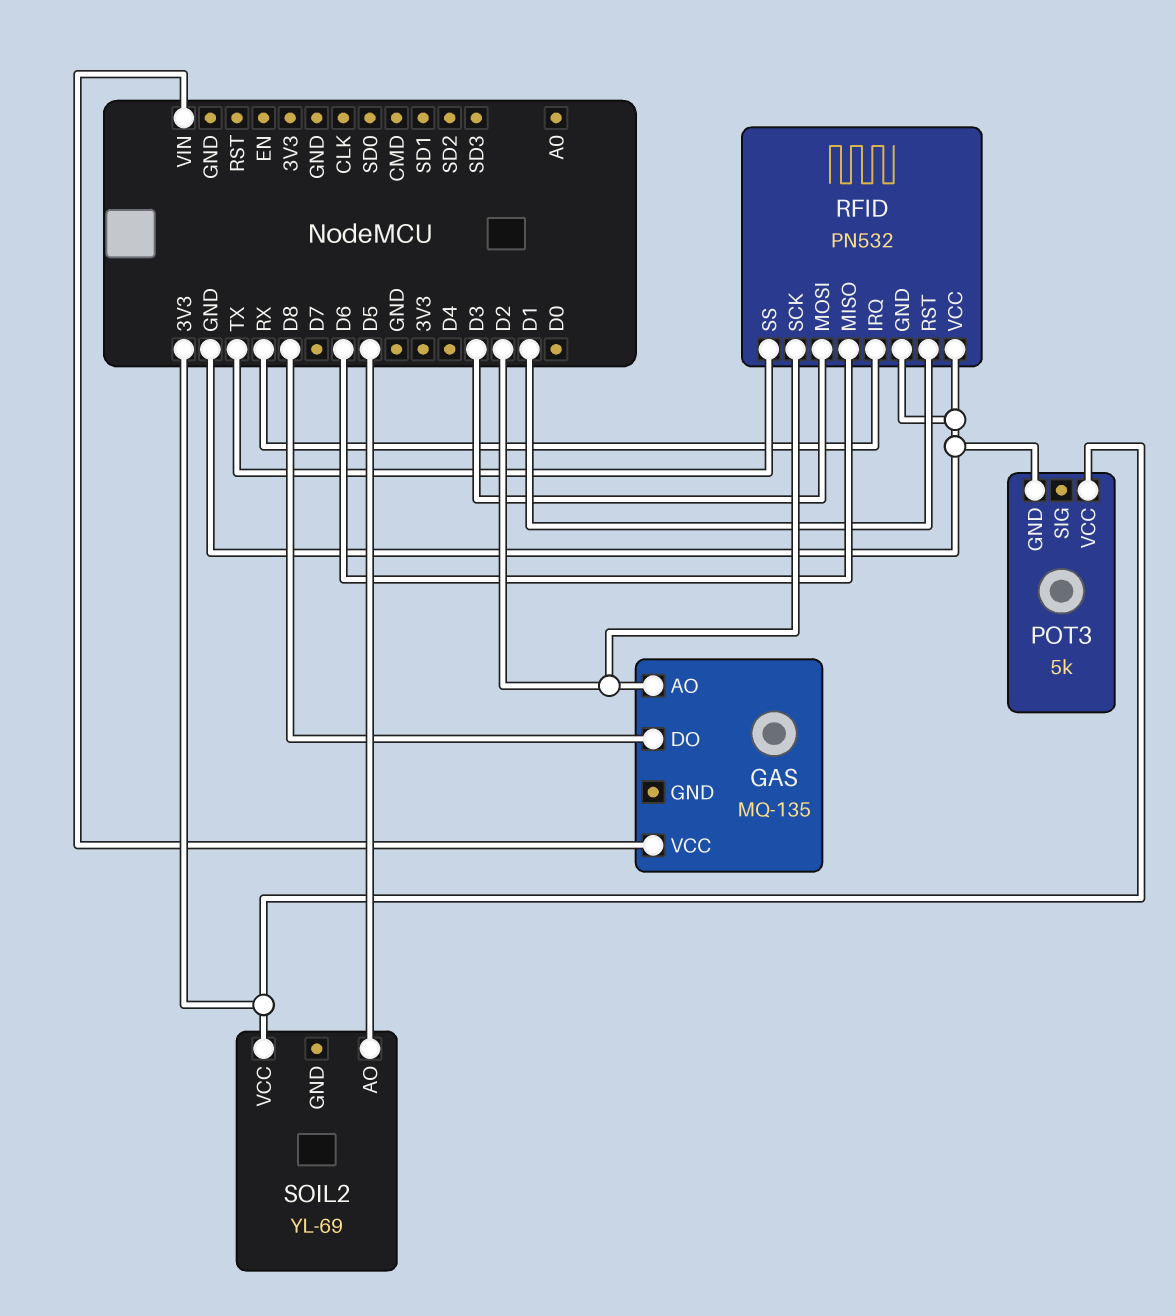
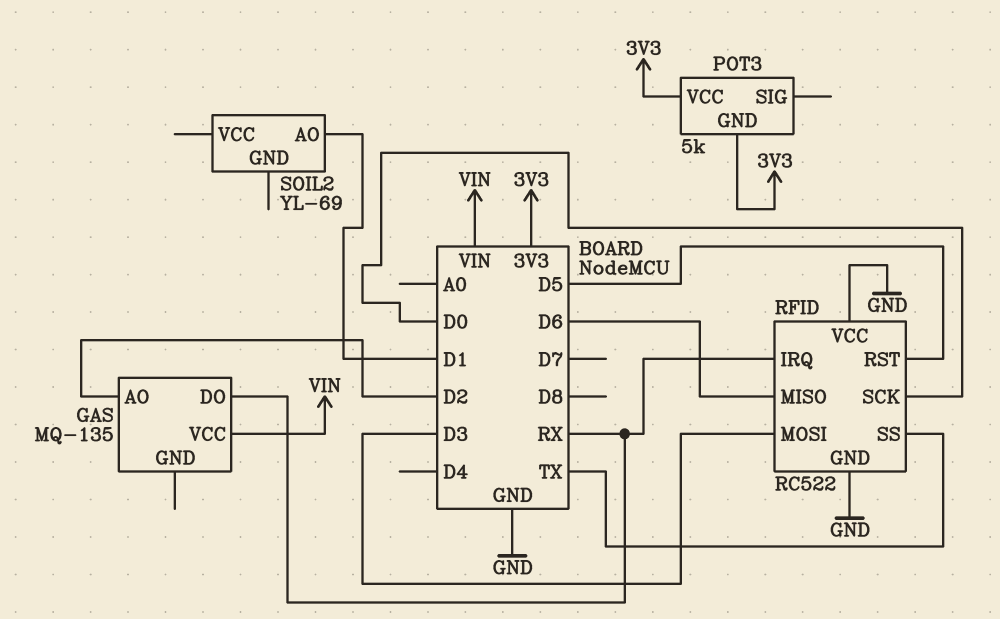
GAS pin DO: D8 -> RX
POT3 pin GND: GND -> 3V3
RFID: PN532 -> RC522
RFID pin RST: D1 -> D5
RFID pin SCK: D2 -> D0
SOIL2 pin AO: D5 -> D1
SOIL2 pin VCC: 3V3 -> none

